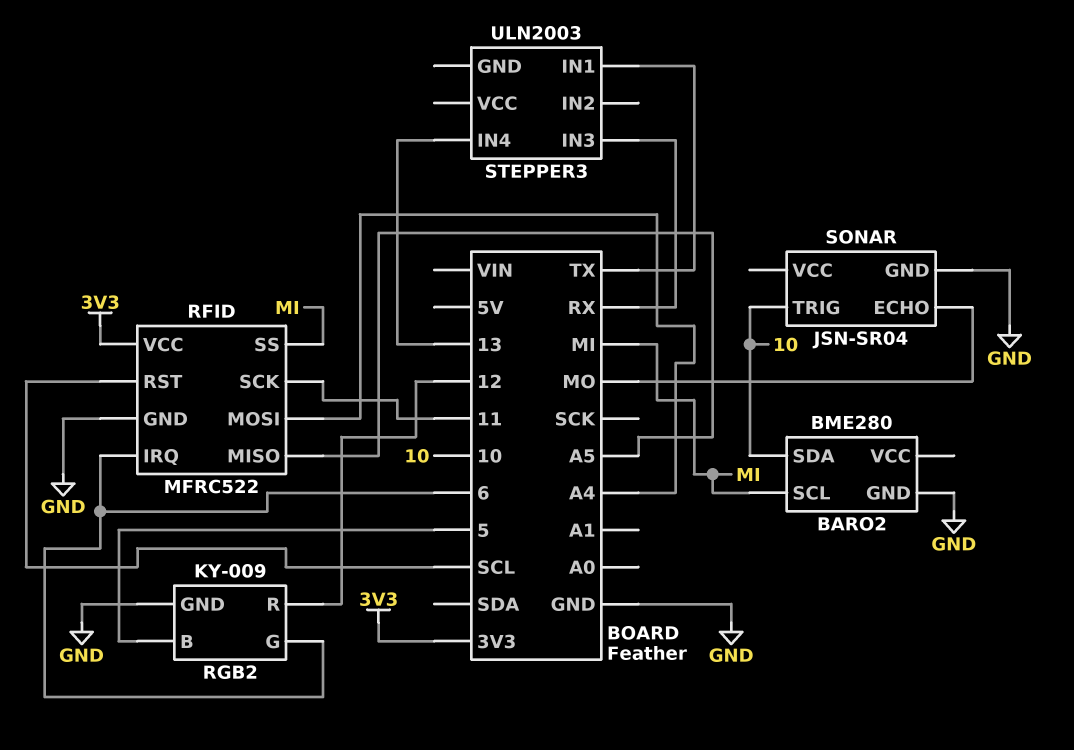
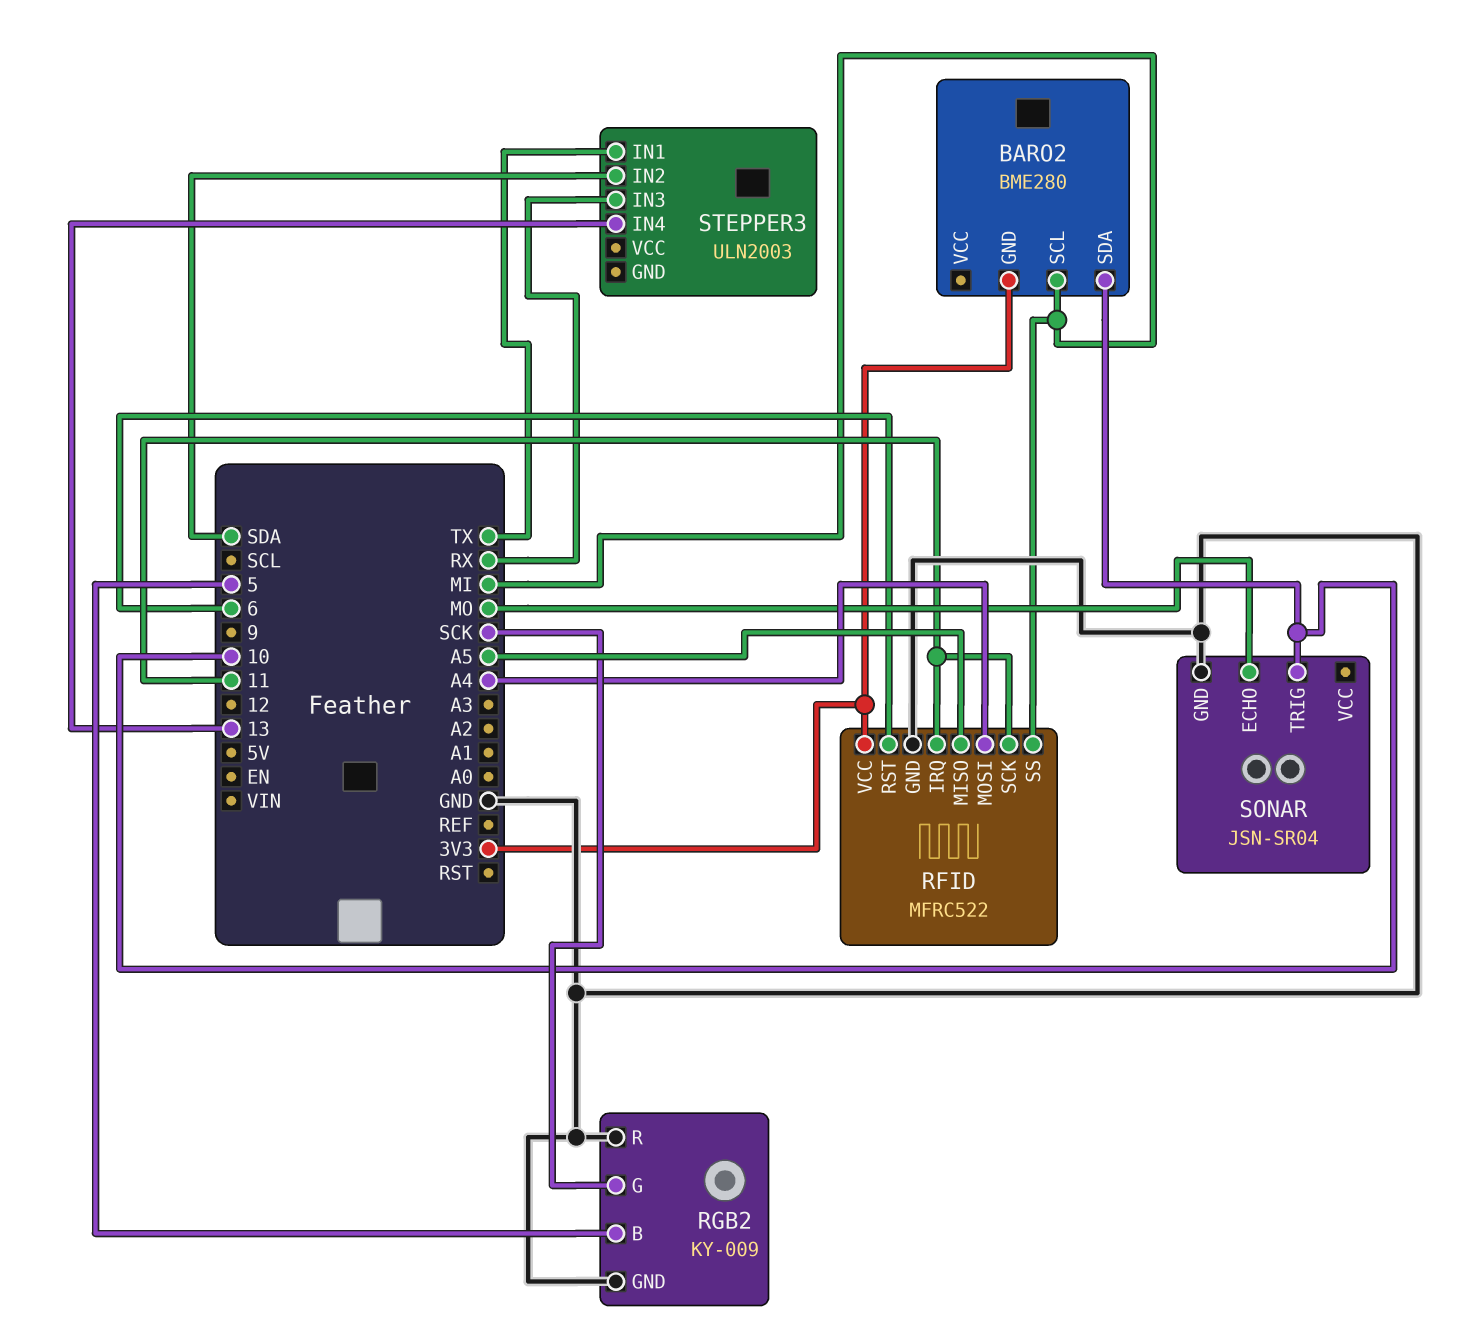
BARO2 pin GND: GND -> 3V3
RFID pin IRQ: 6 -> 11
RFID pin RST: SCL -> 6
RGB2 pin G: 6 -> SCK
RGB2 pin R: 12 -> GND
STEPPER3 pin IN2: none -> SDA

